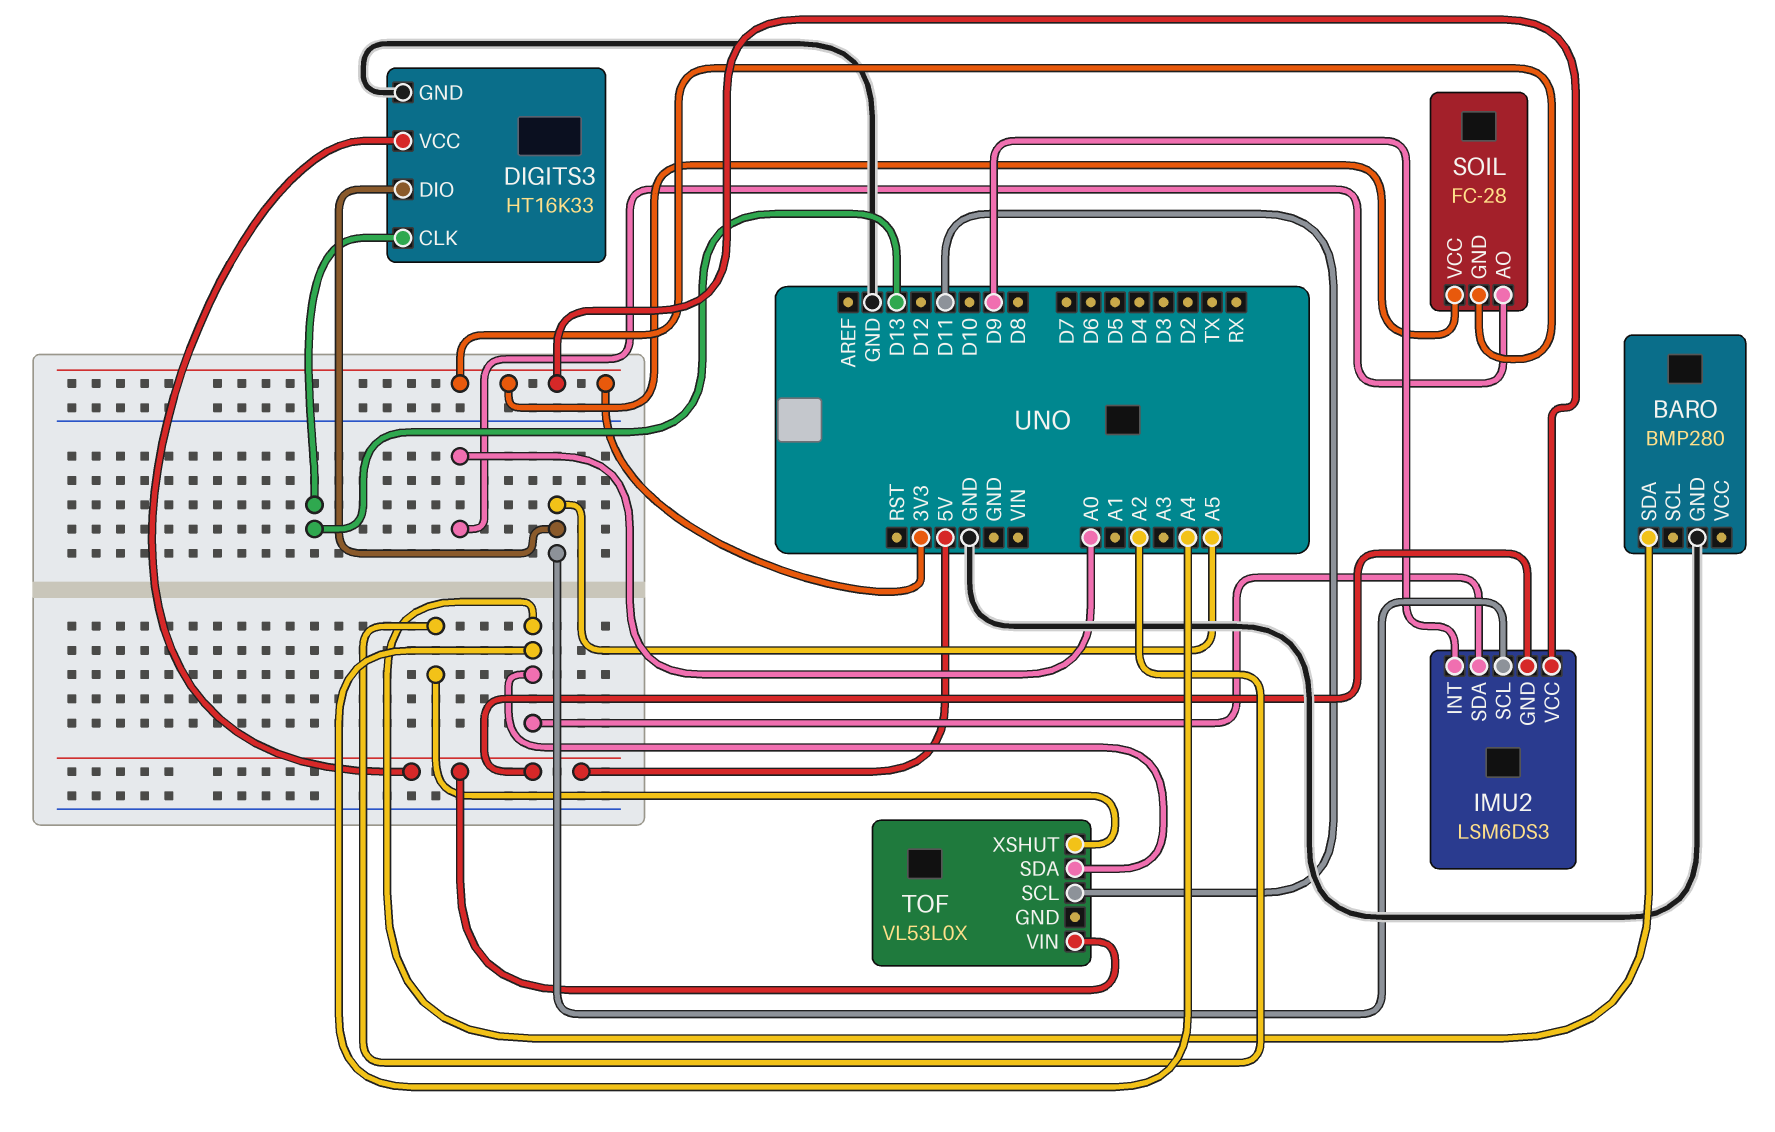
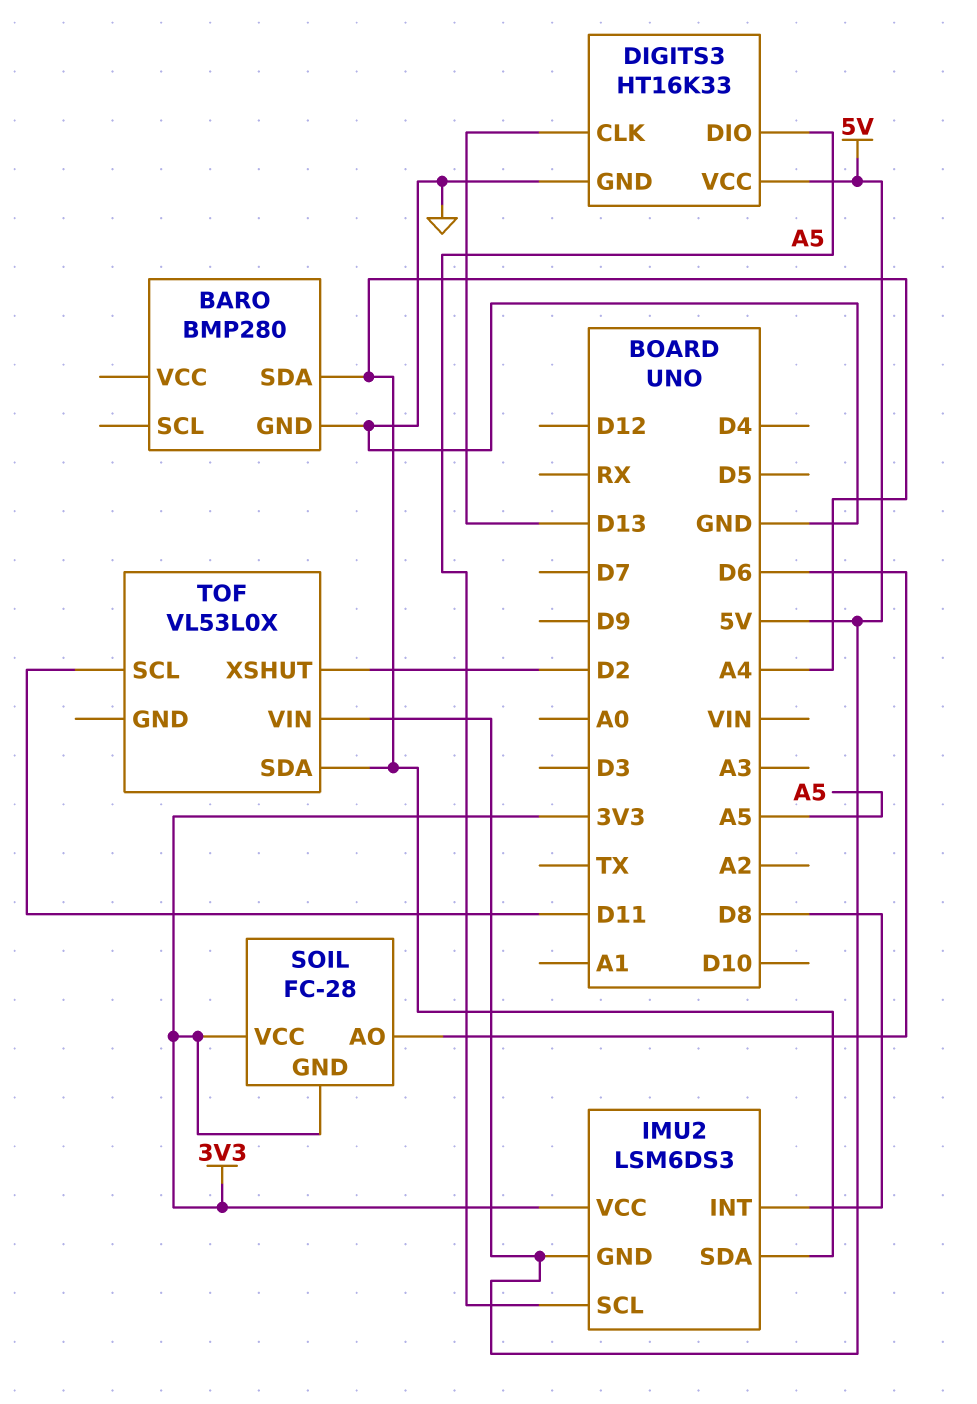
IMU2 pin INT: D9 -> D8
SOIL pin AO: A0 -> D6
TOF pin XSHUT: A2 -> D2

